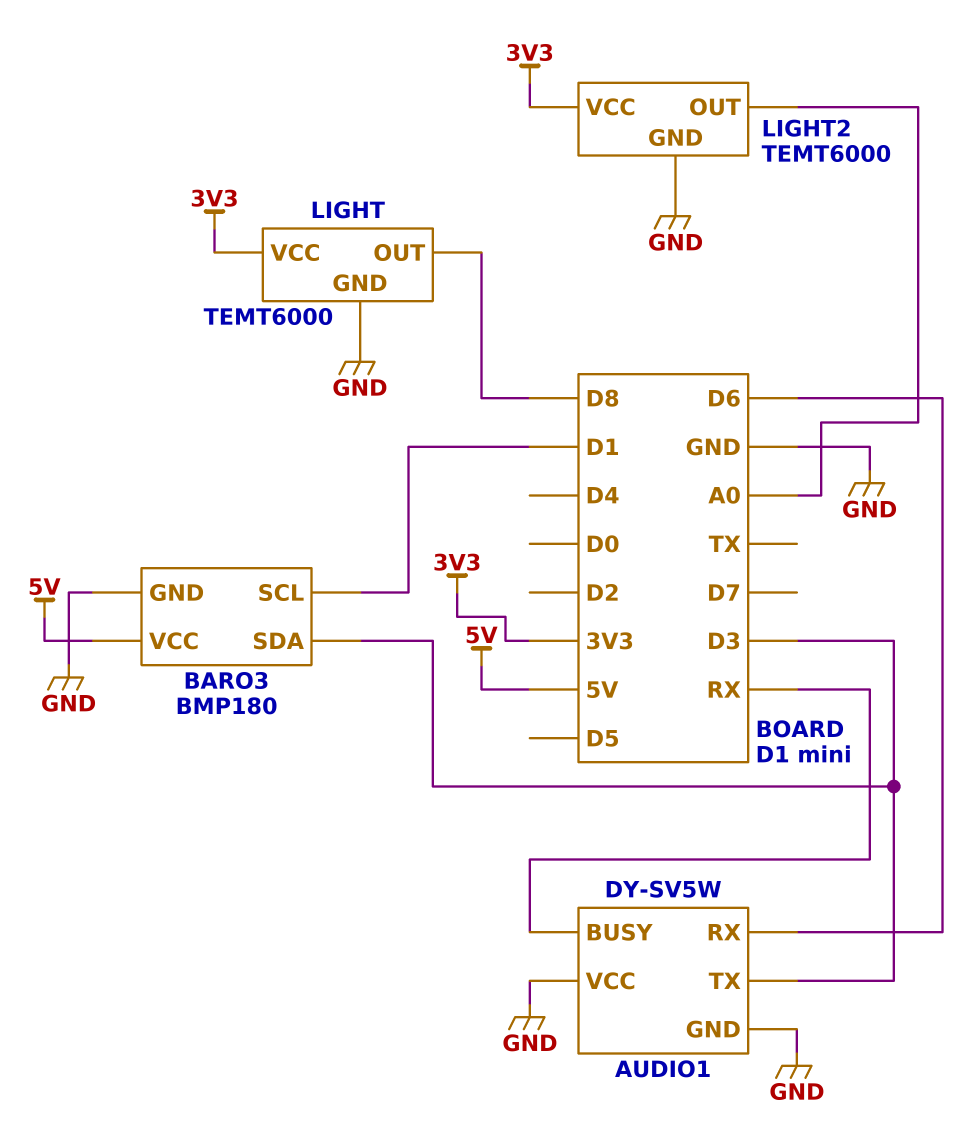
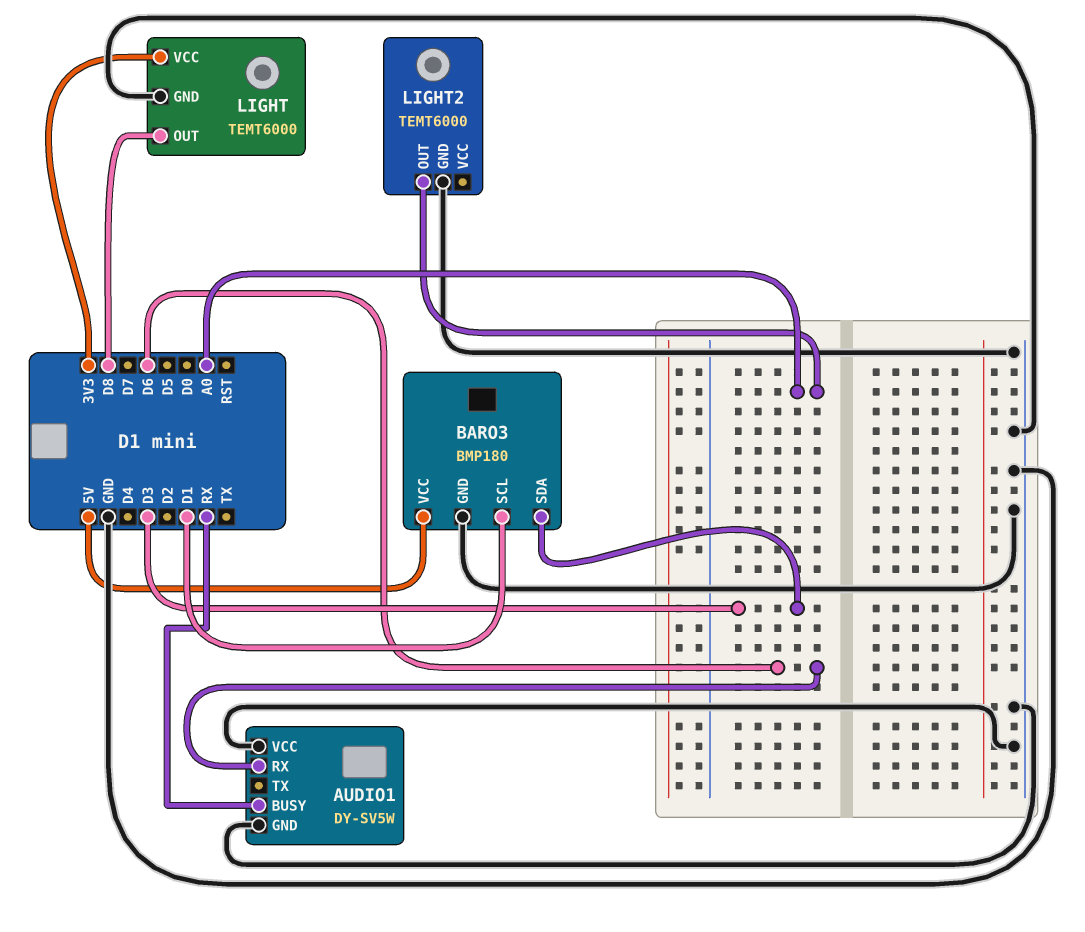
AUDIO1 pin TX: D3 -> none
LIGHT2 pin VCC: 3V3 -> none

